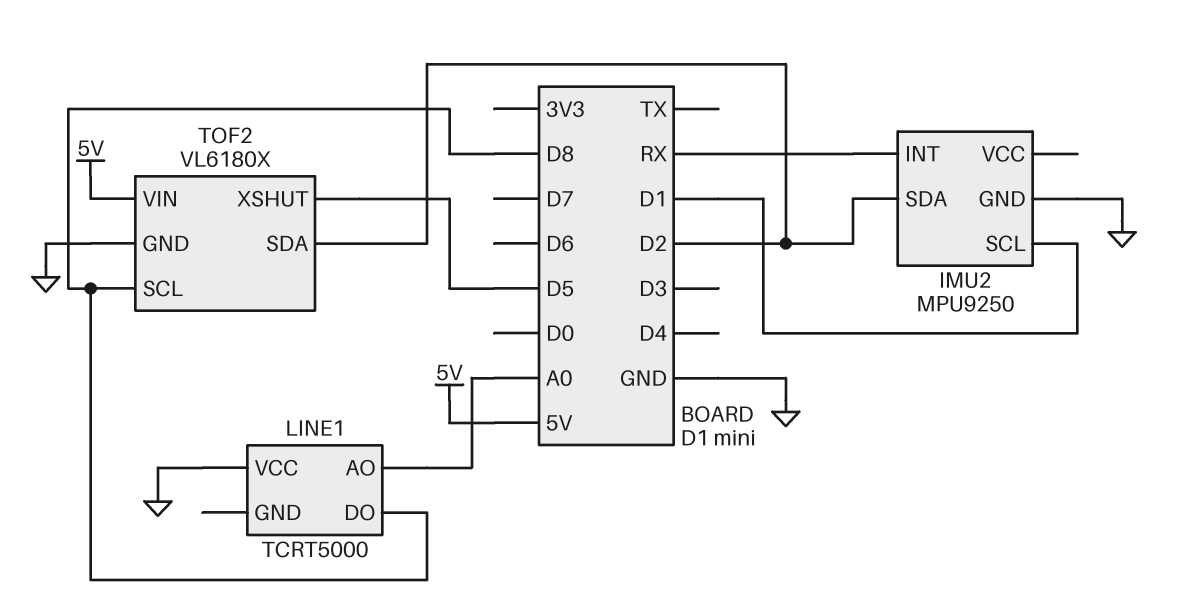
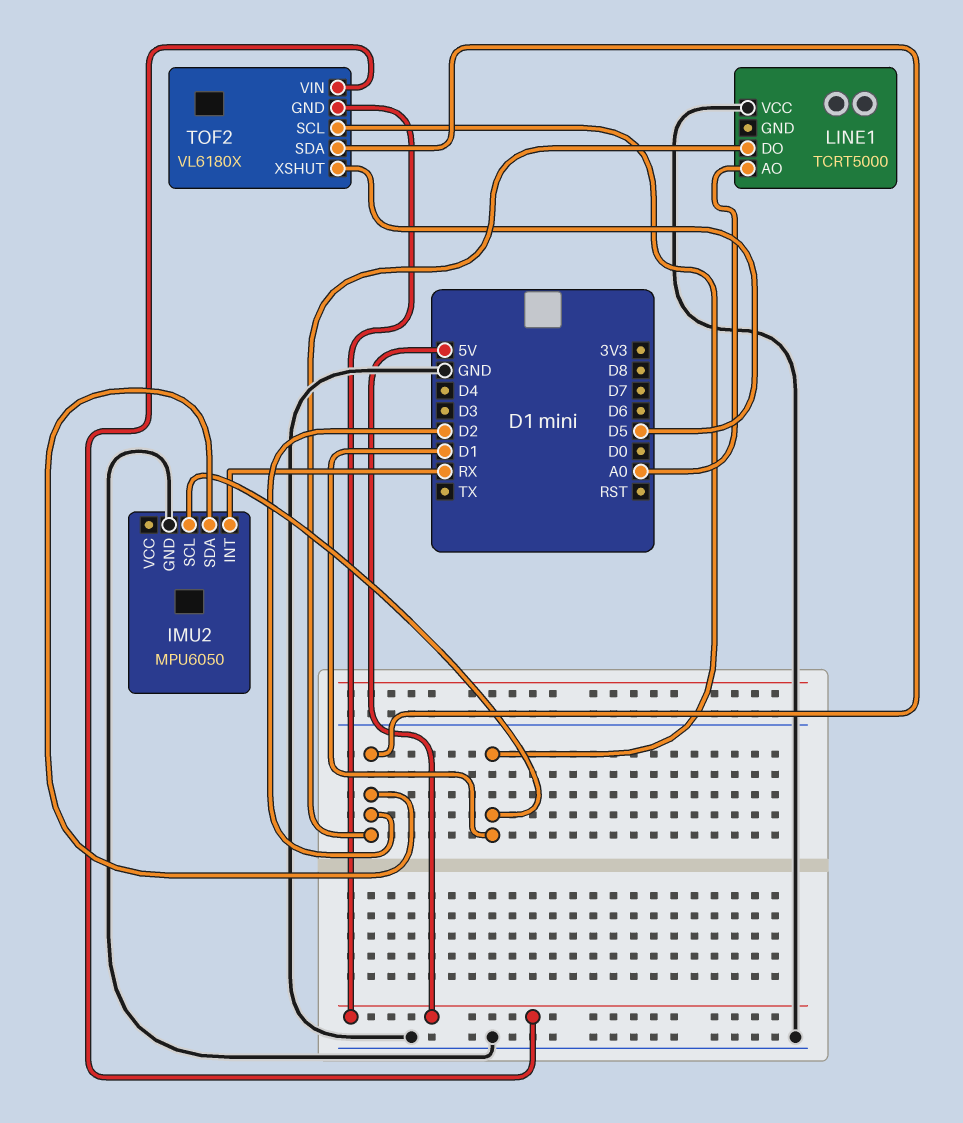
IMU2: MPU9250 -> MPU6050
LINE1 pin DO: D8 -> D2
TOF2 pin GND: GND -> 5V
TOF2 pin SCL: D8 -> D1

